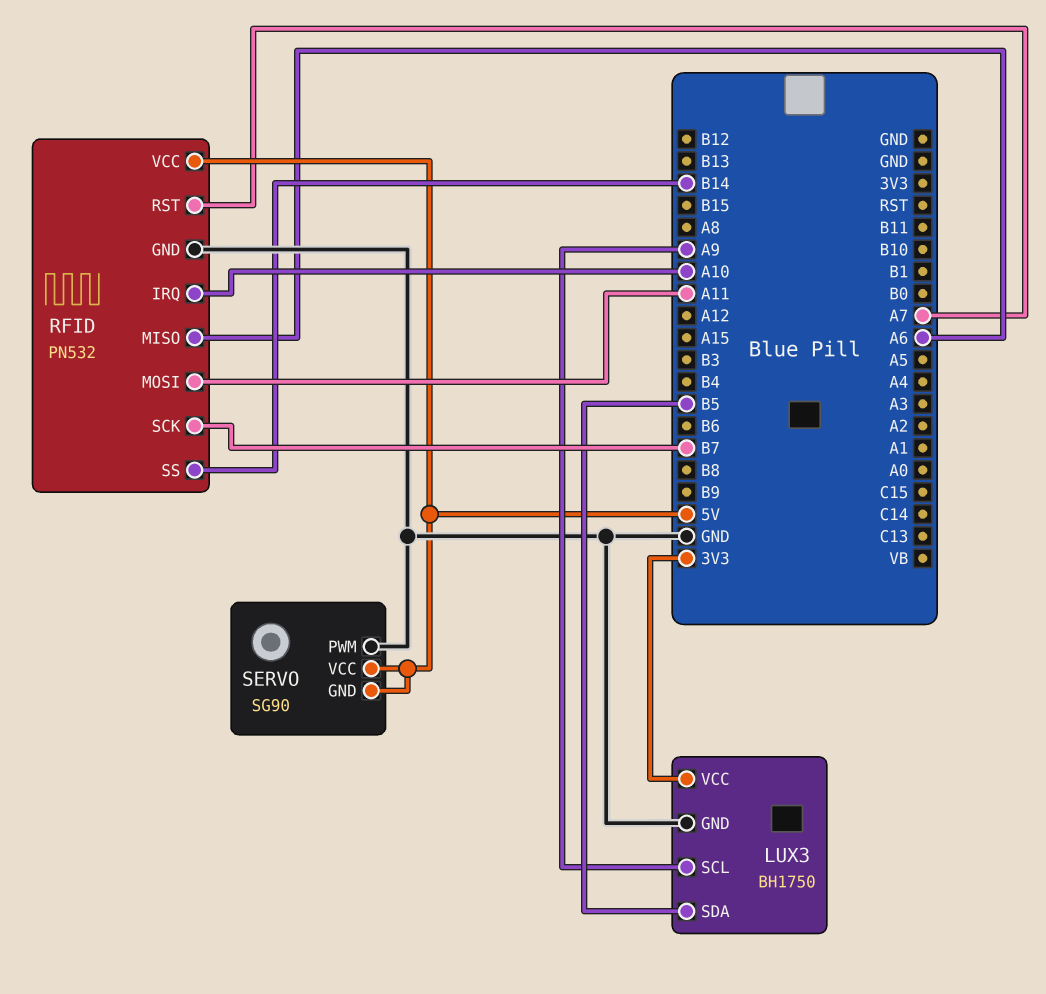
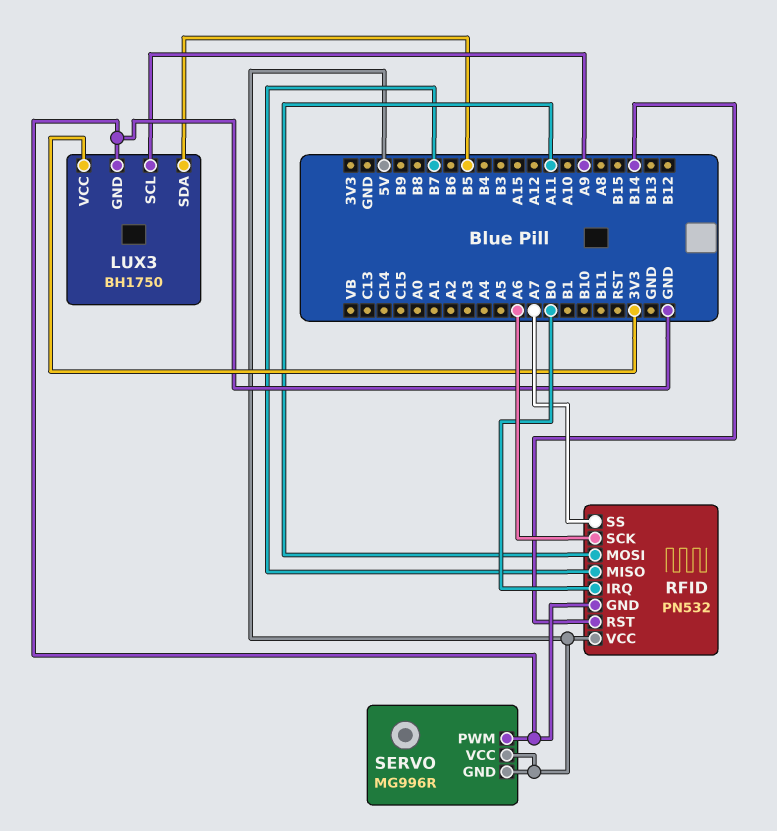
RFID pin IRQ: A10 -> B0
RFID pin MISO: A6 -> B7
RFID pin RST: A7 -> B14
RFID pin SCK: B7 -> A6
RFID pin SS: B14 -> A7
SERVO: SG90 -> MG996R

